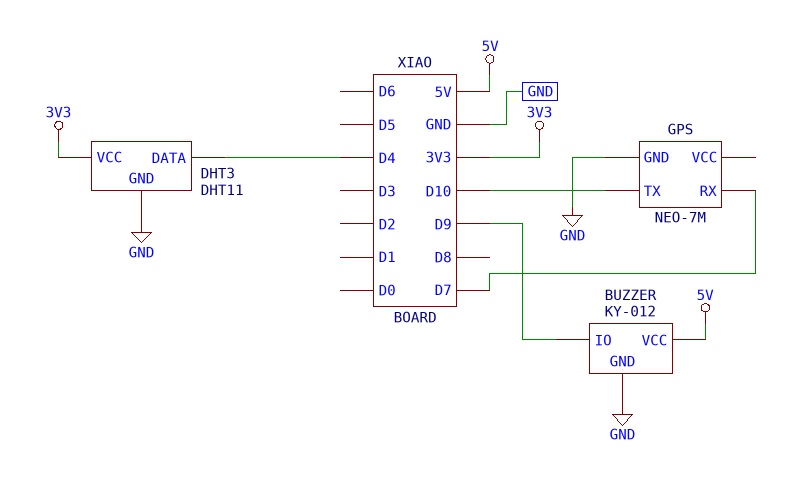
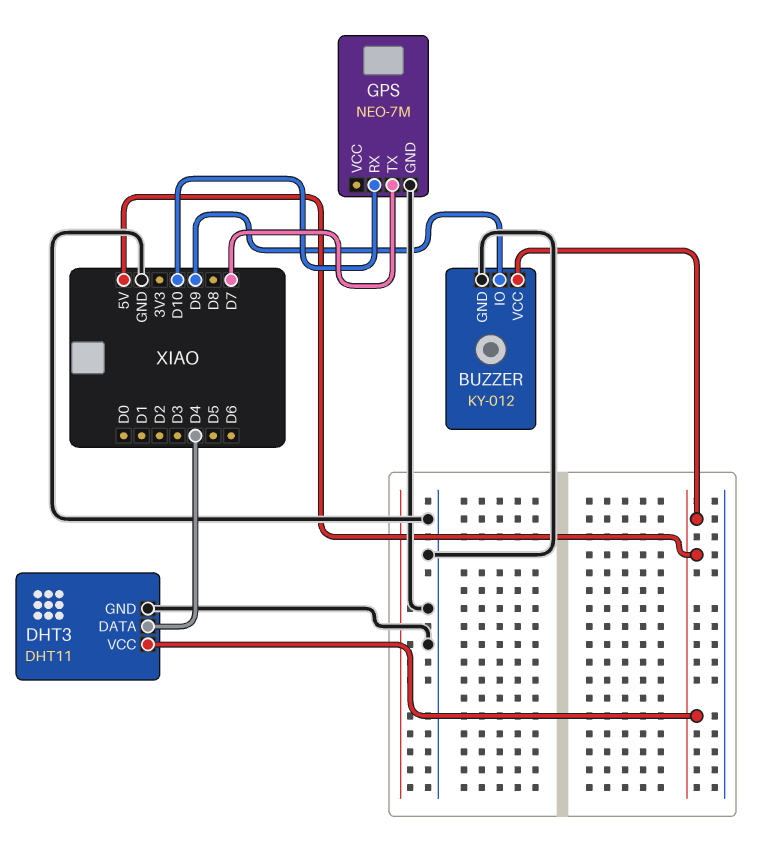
DHT3 pin VCC: 3V3 -> 5V
GPS pin RX: D7 -> D10
GPS pin TX: D10 -> D7

